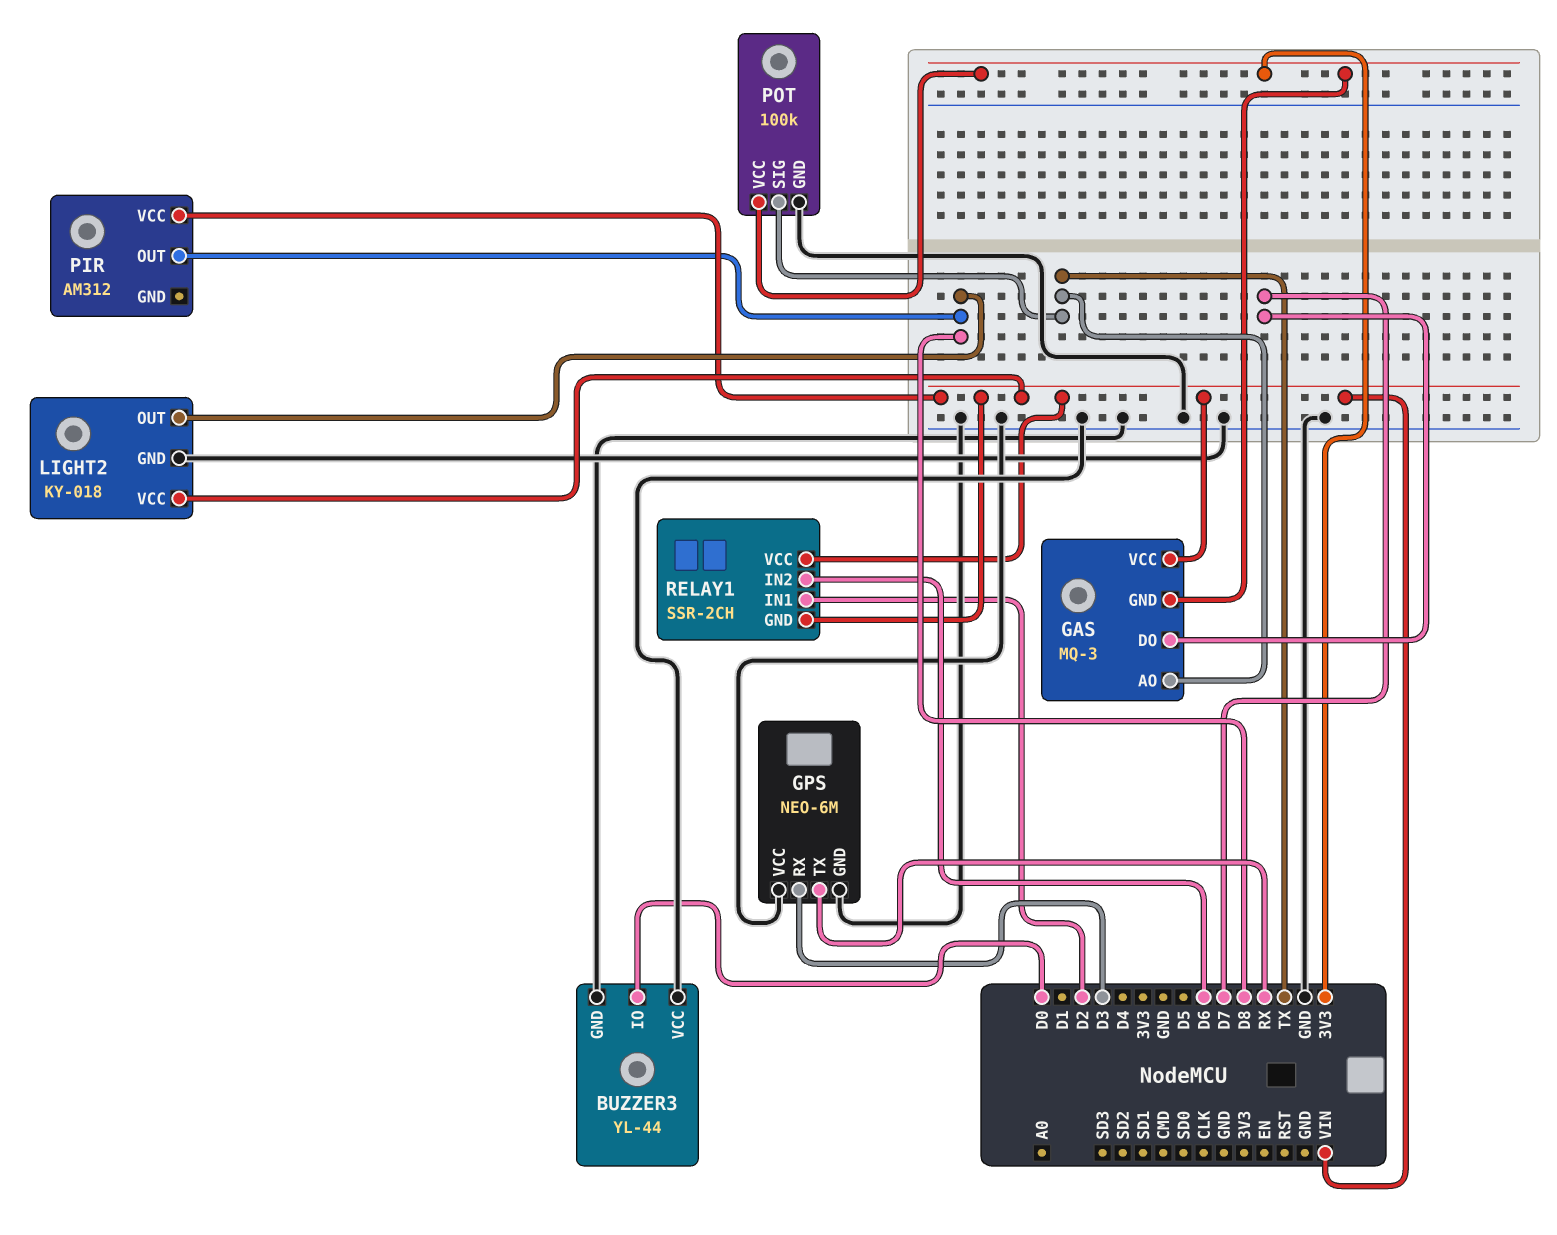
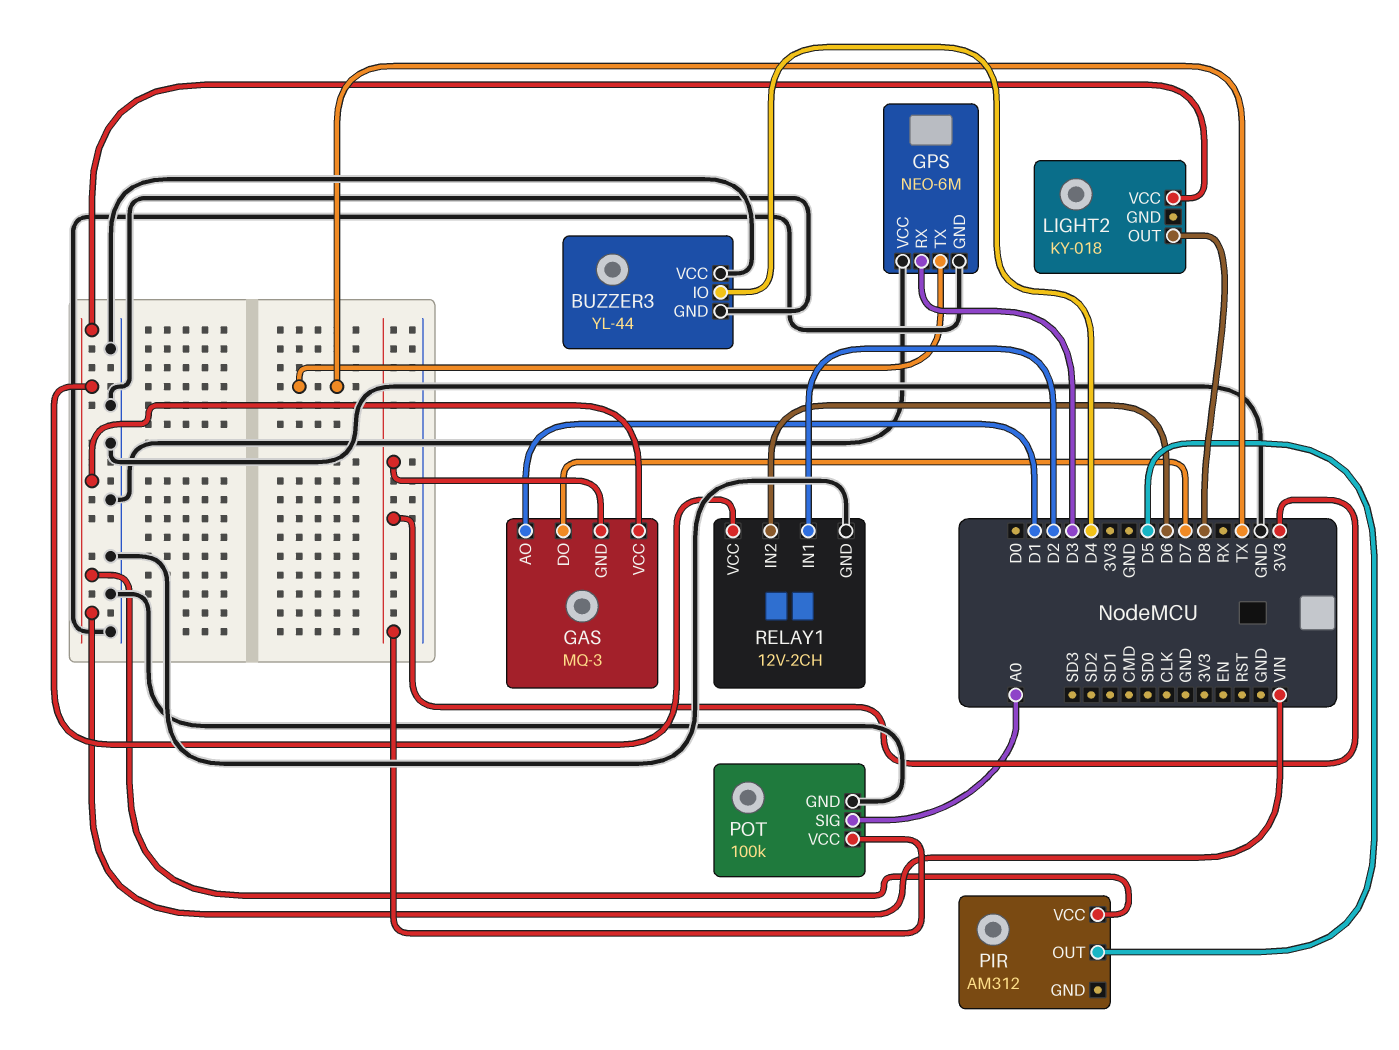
BUZZER3 pin IO: D0 -> D4
GAS pin AO: TX -> D1
GPS pin TX: RX -> TX
LIGHT2 pin GND: GND -> none
PIR pin OUT: D8 -> D5
POT pin SIG: TX -> A0
RELAY1: SSR-2CH -> 12V-2CH
RELAY1 pin GND: VIN -> GND

